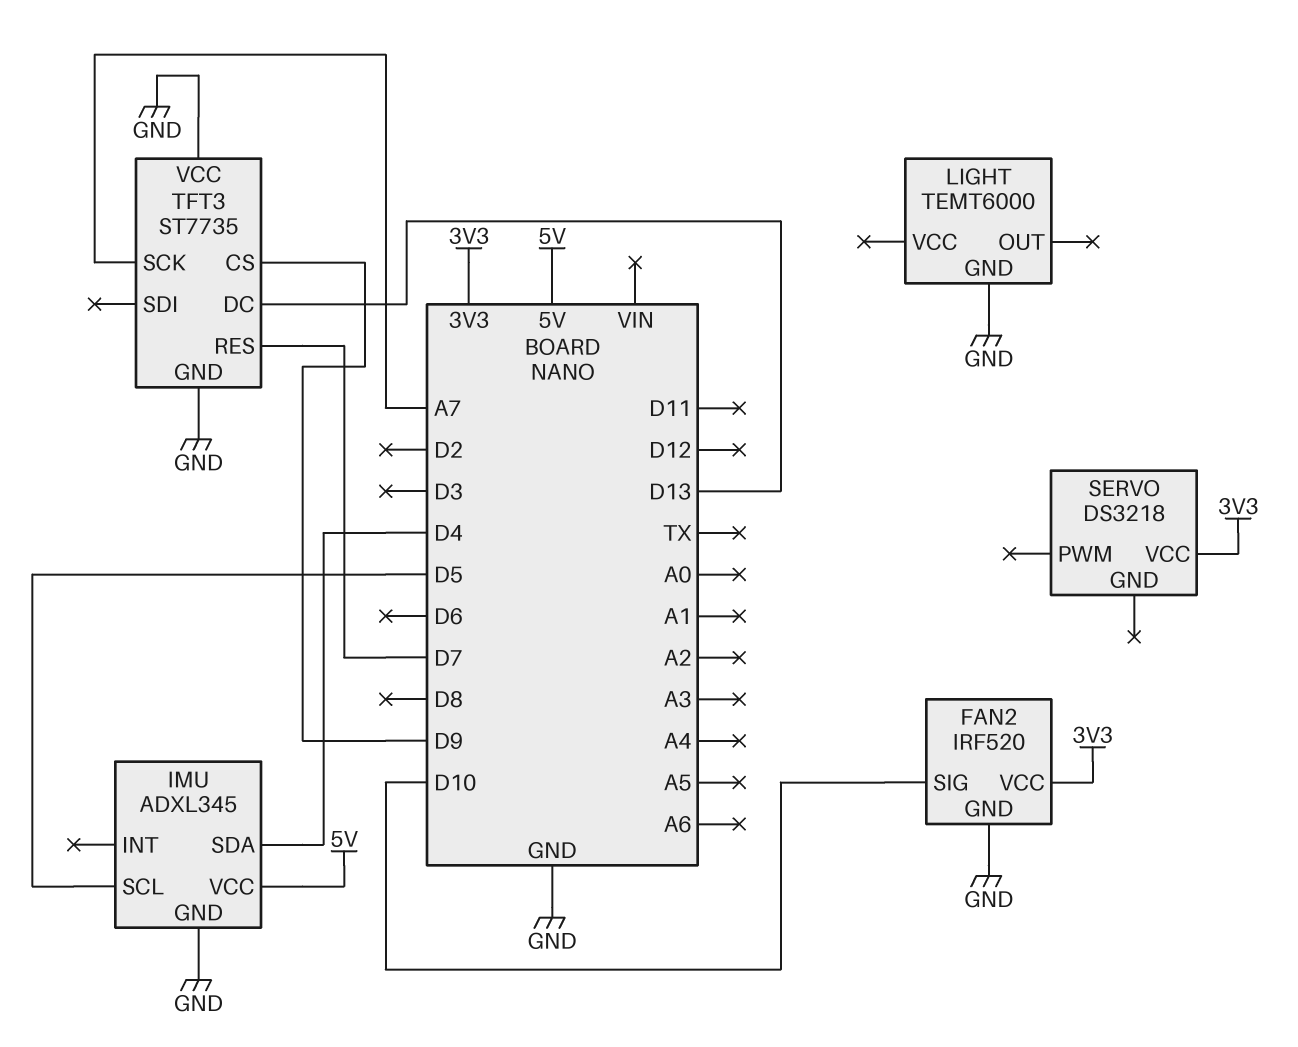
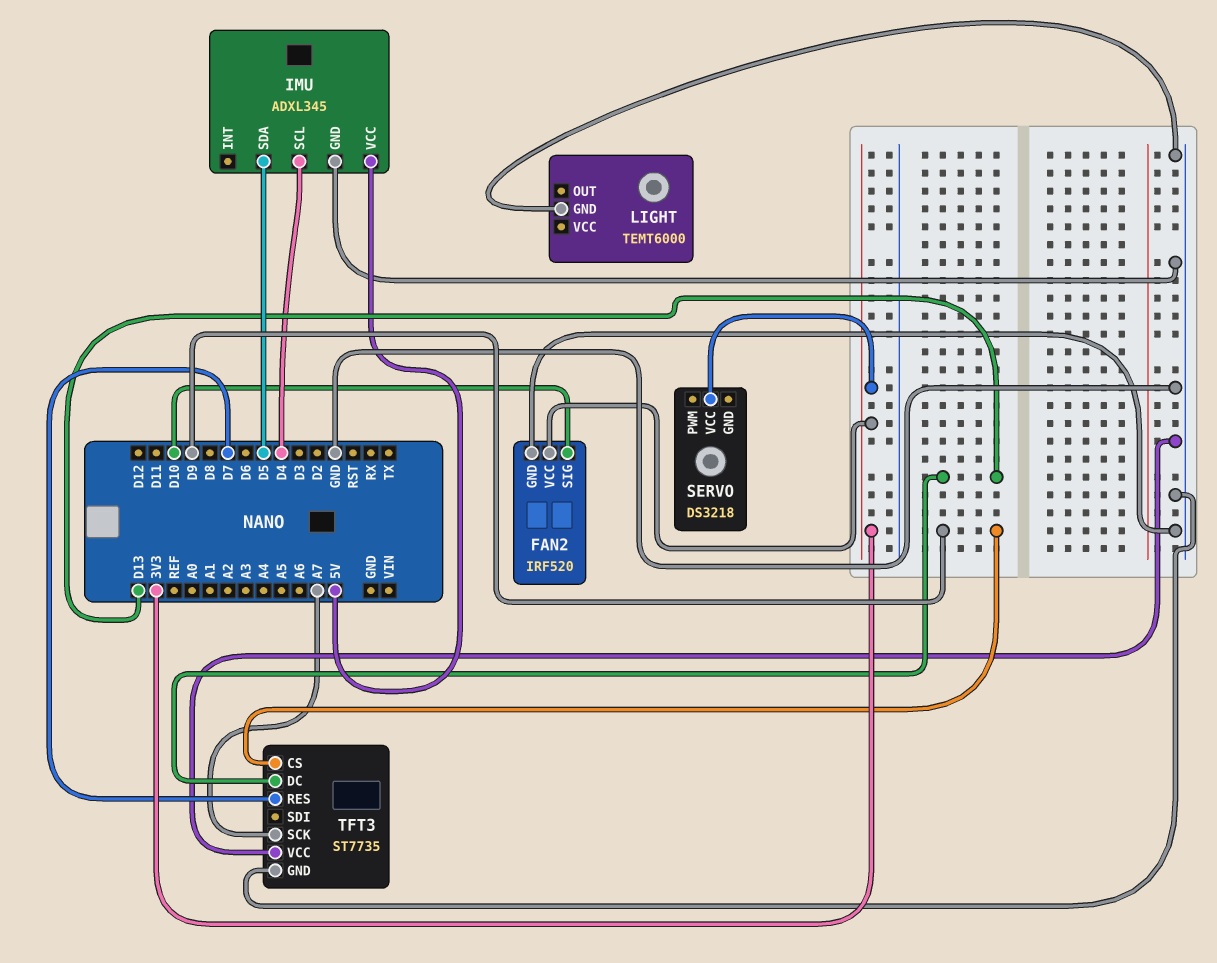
IMU pin SCL: D5 -> D4
IMU pin SDA: D4 -> D5

